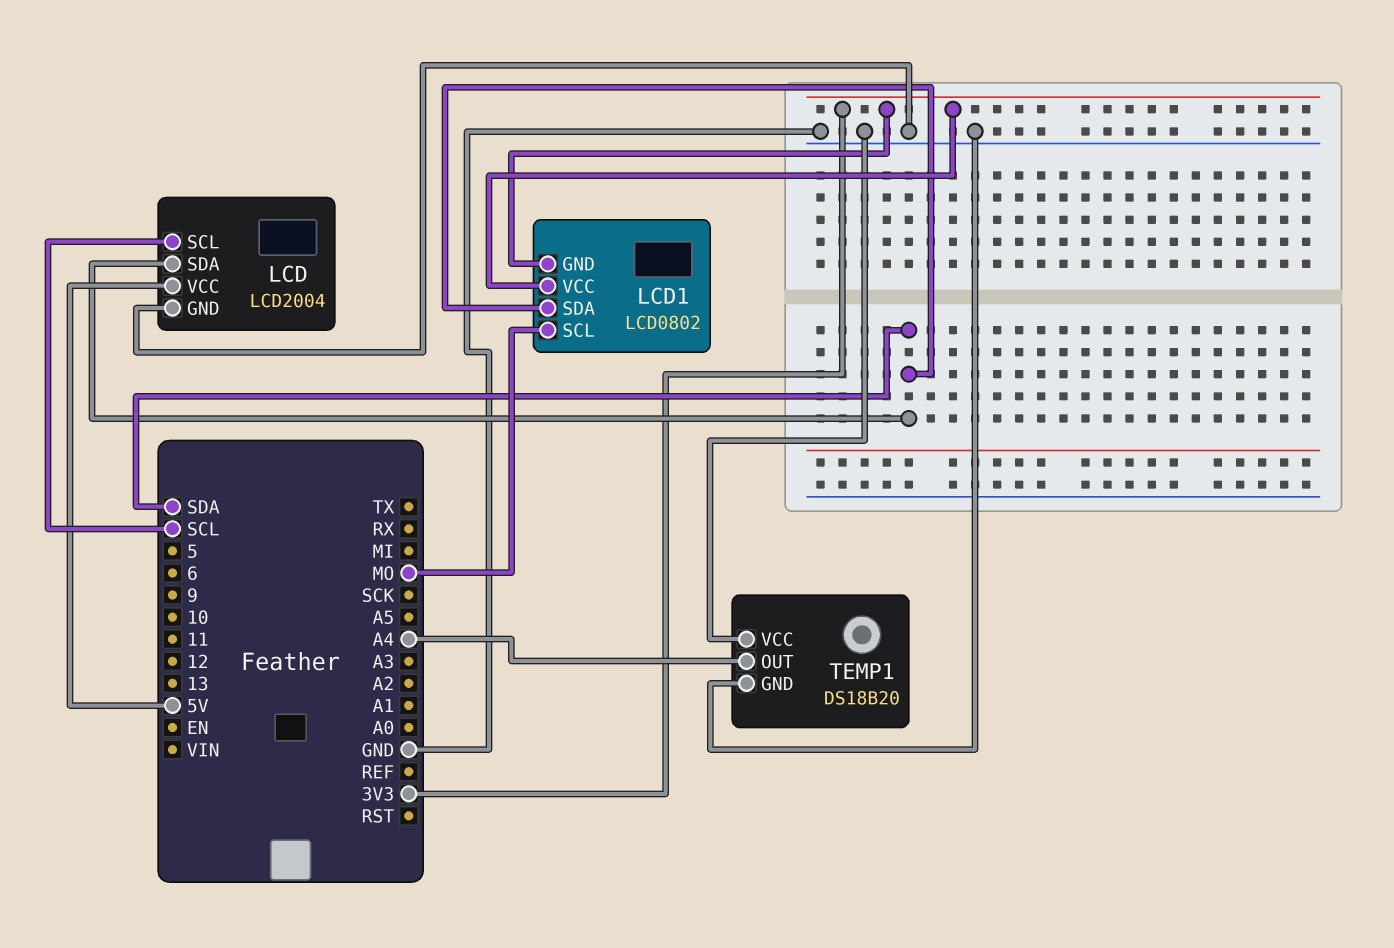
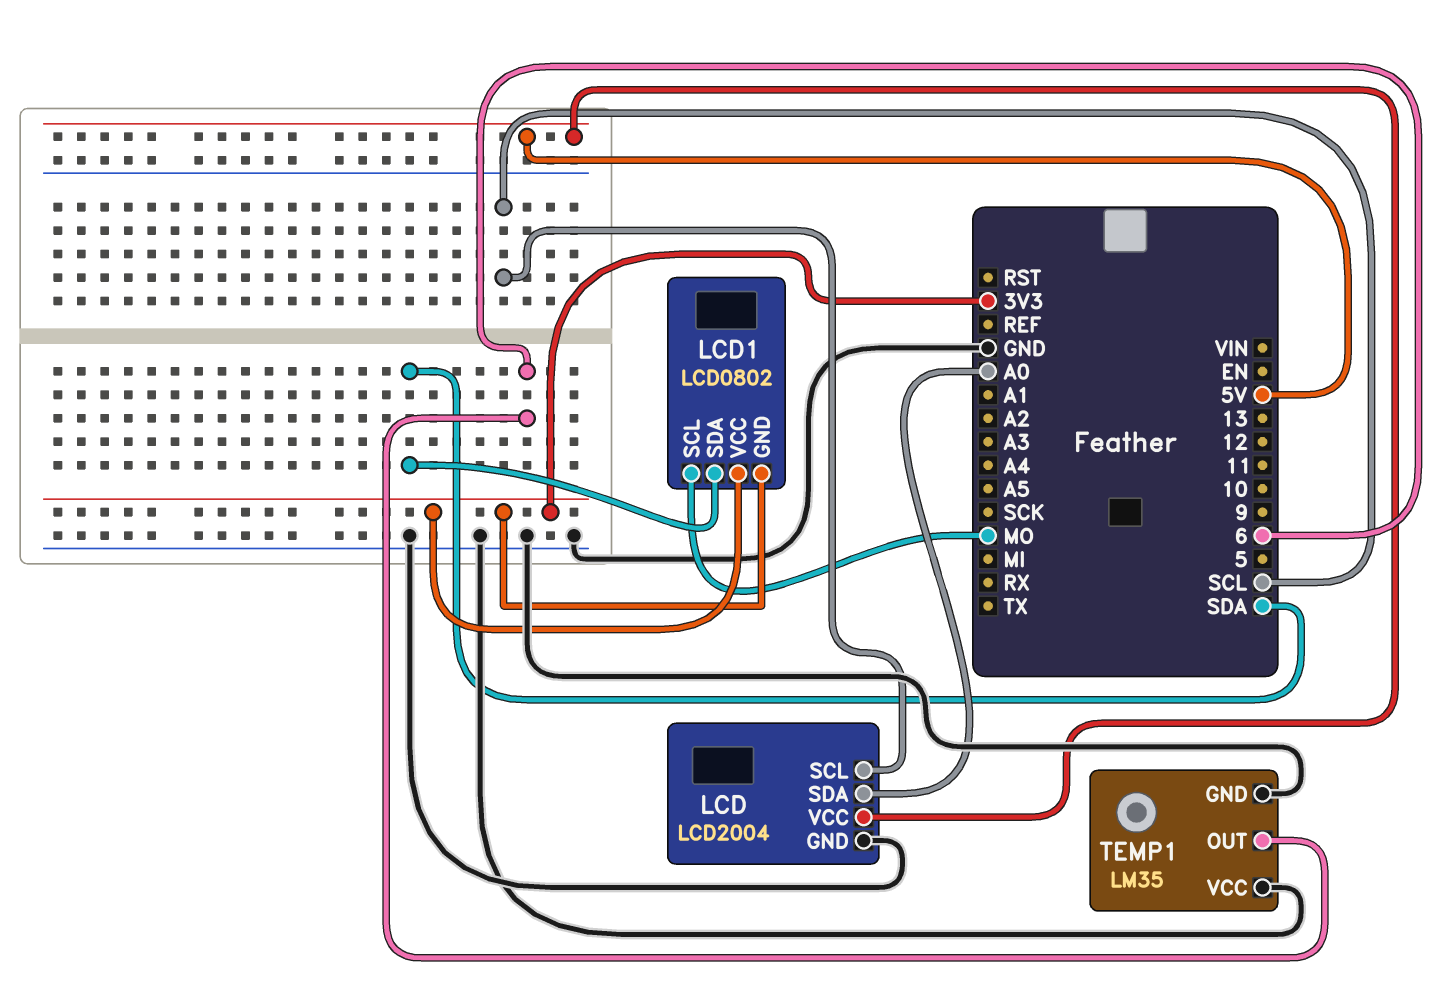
LCD pin SDA: SDA -> A0
TEMP1: DS18B20 -> LM35
TEMP1 pin OUT: A4 -> 6

